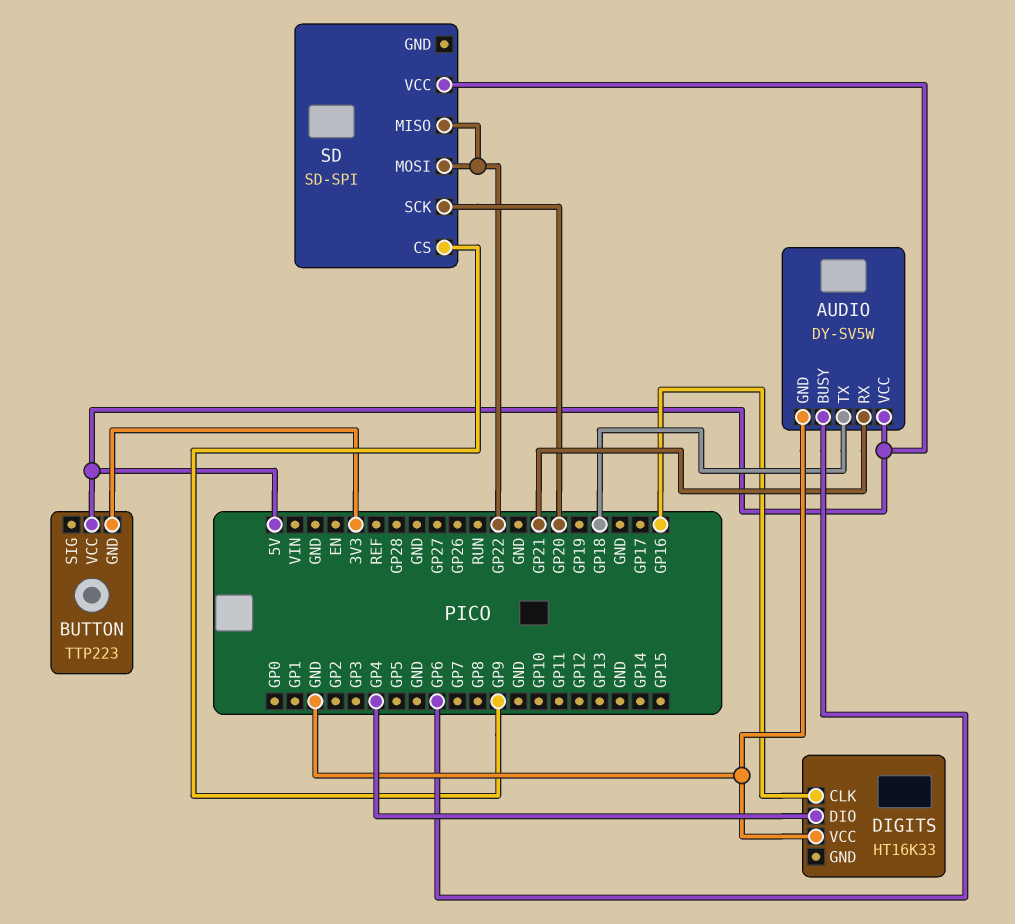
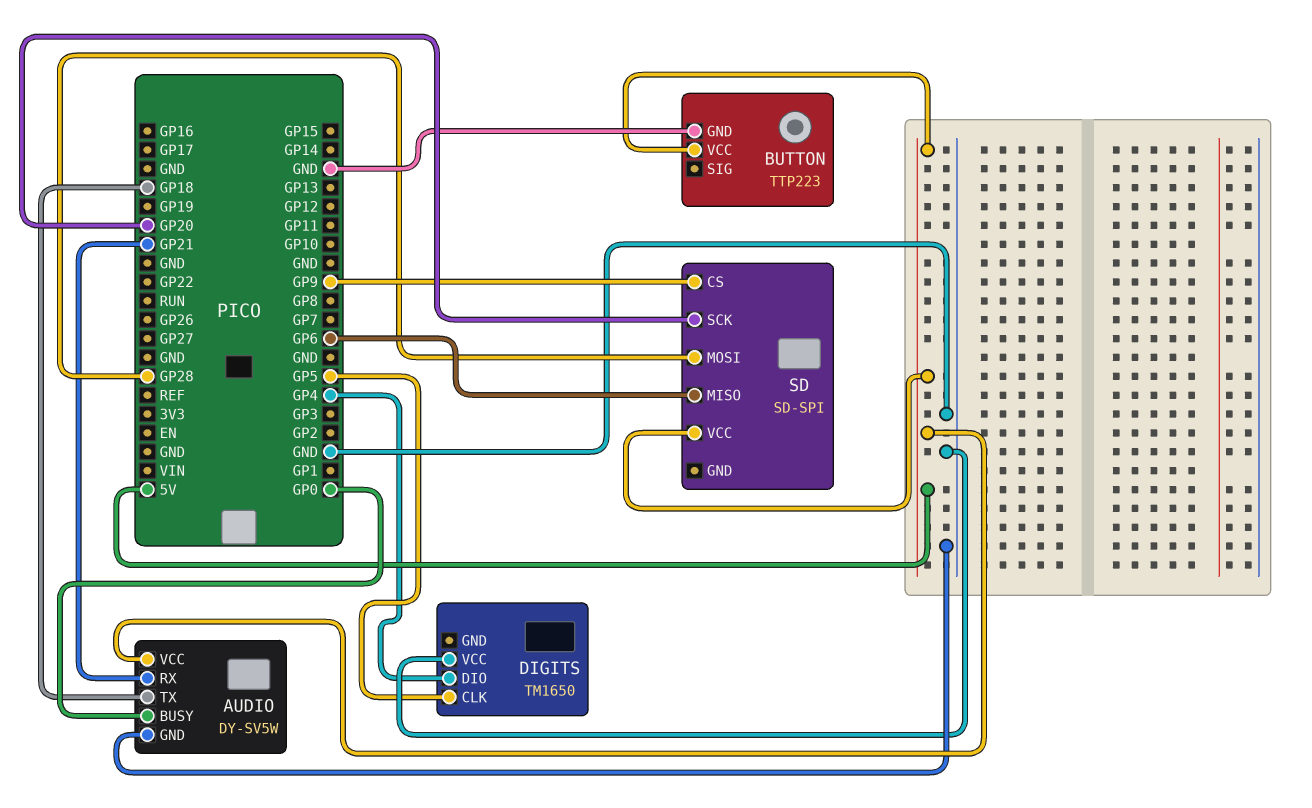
AUDIO pin BUSY: GP6 -> GP0
BUTTON pin GND: 3V3 -> GND
DIGITS: HT16K33 -> TM1650
DIGITS pin CLK: GP16 -> GP5
SD pin MISO: GP22 -> GP6
SD pin MOSI: GP22 -> GP28

